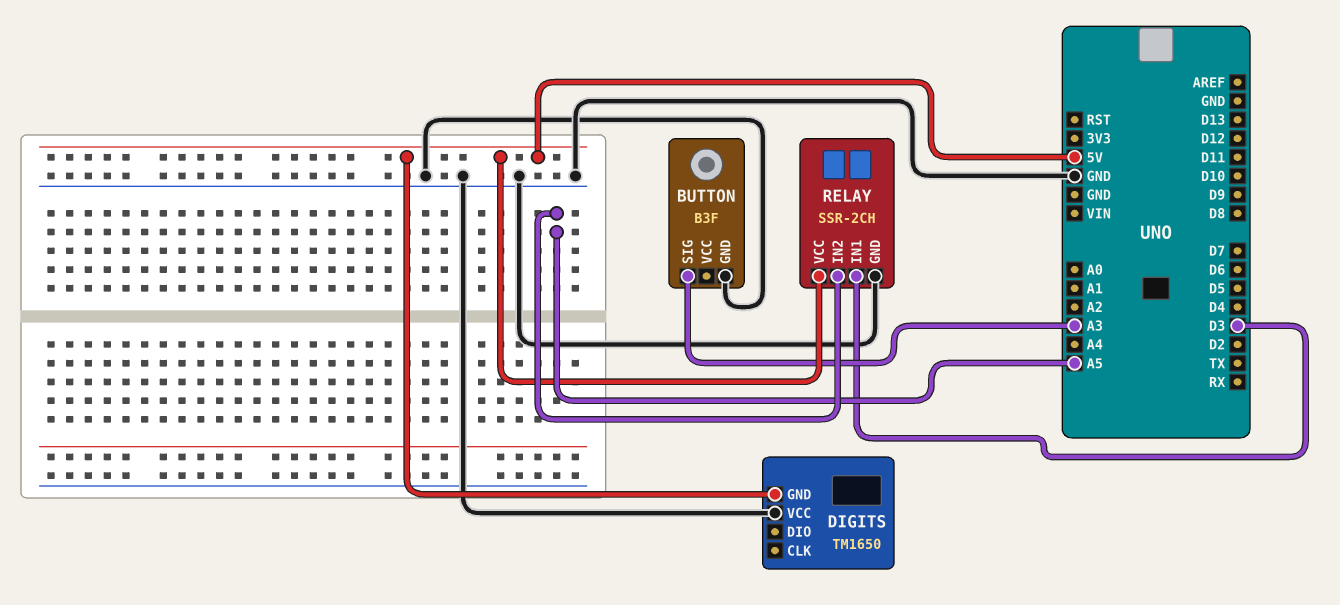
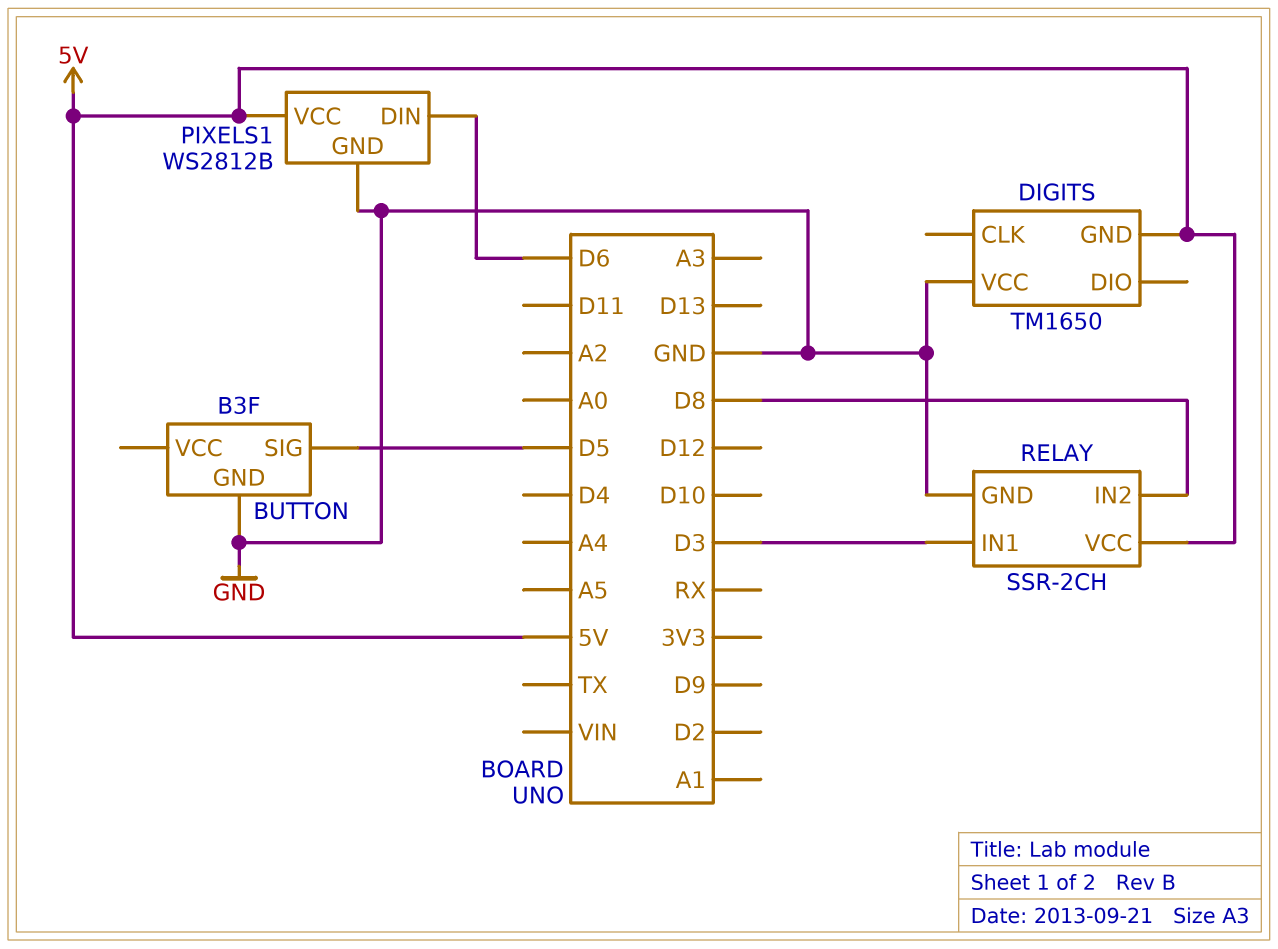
BUTTON pin SIG: A3 -> D5
PIXELS1: none -> WS2812B
PIXELS1 pin DIN: none -> D6
PIXELS1 pin GND: none -> GND
PIXELS1 pin VCC: none -> 5V
RELAY pin IN2: A5 -> D8

